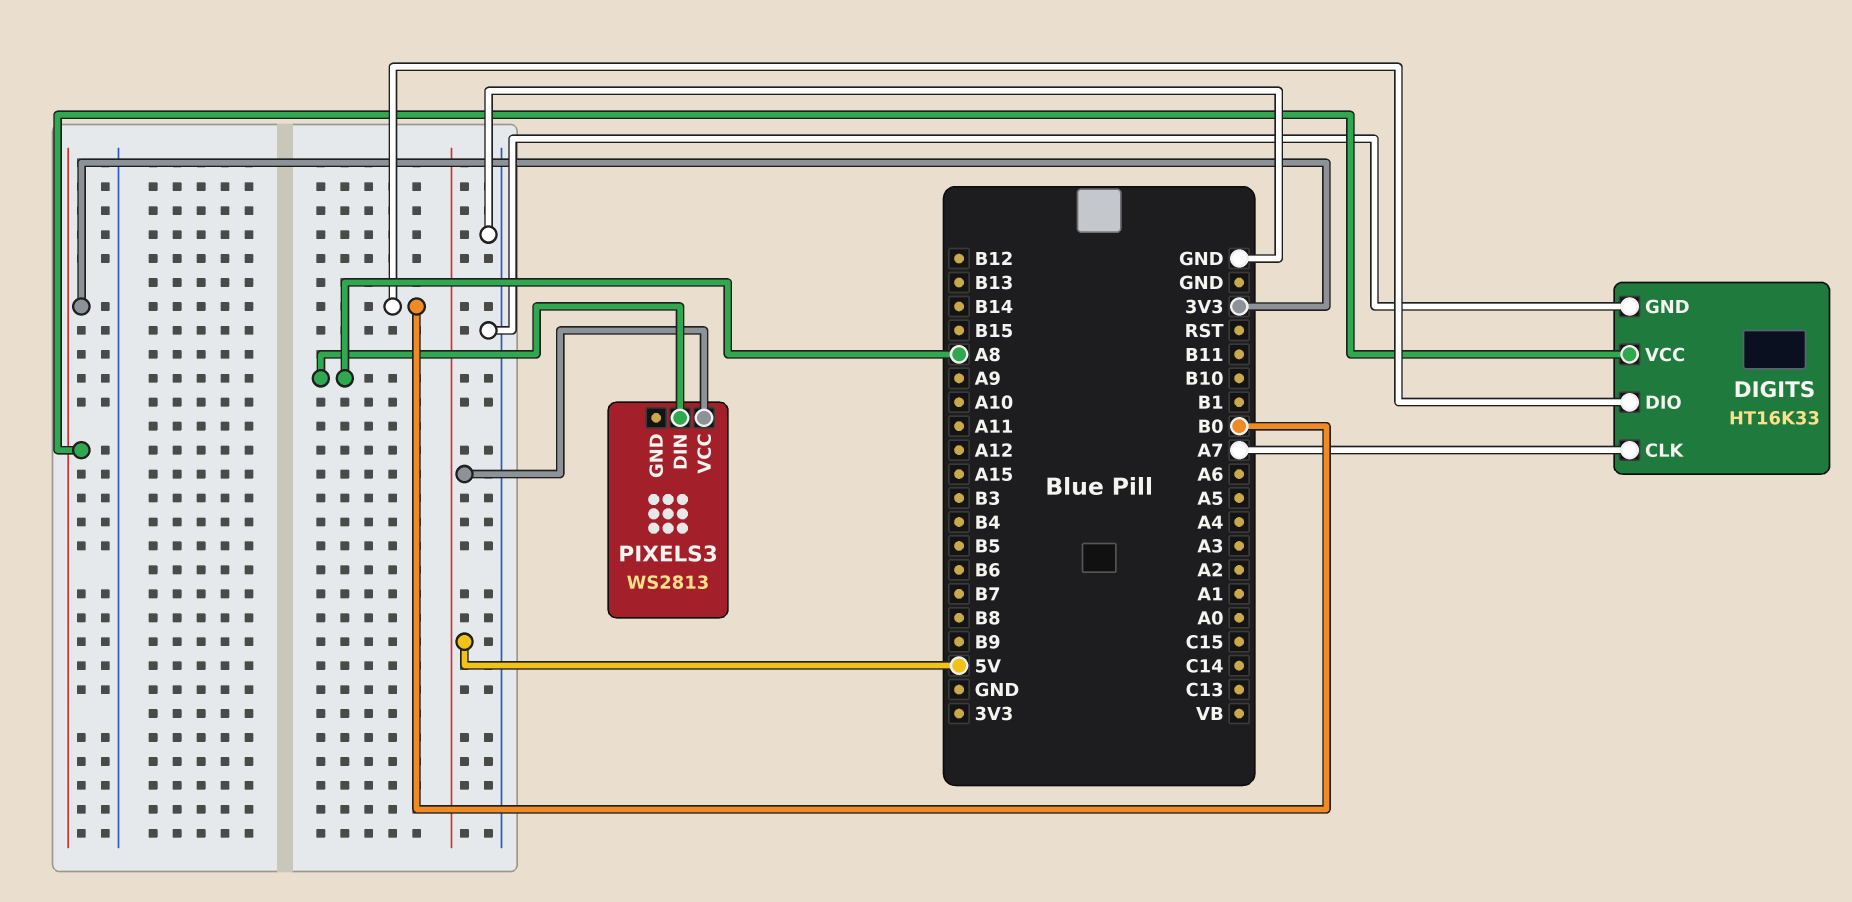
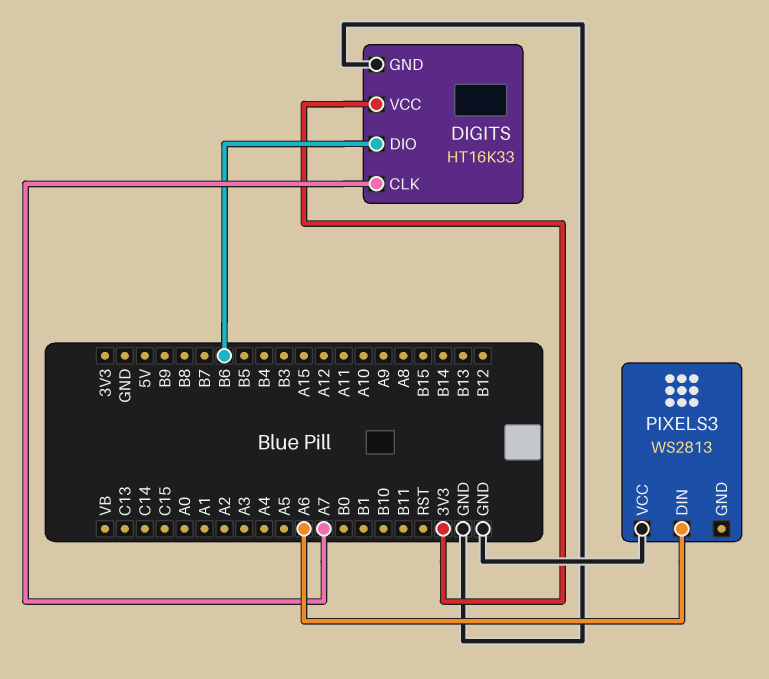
DIGITS pin DIO: B0 -> B6
PIXELS3 pin DIN: A8 -> A6
PIXELS3 pin VCC: 5V -> GND

